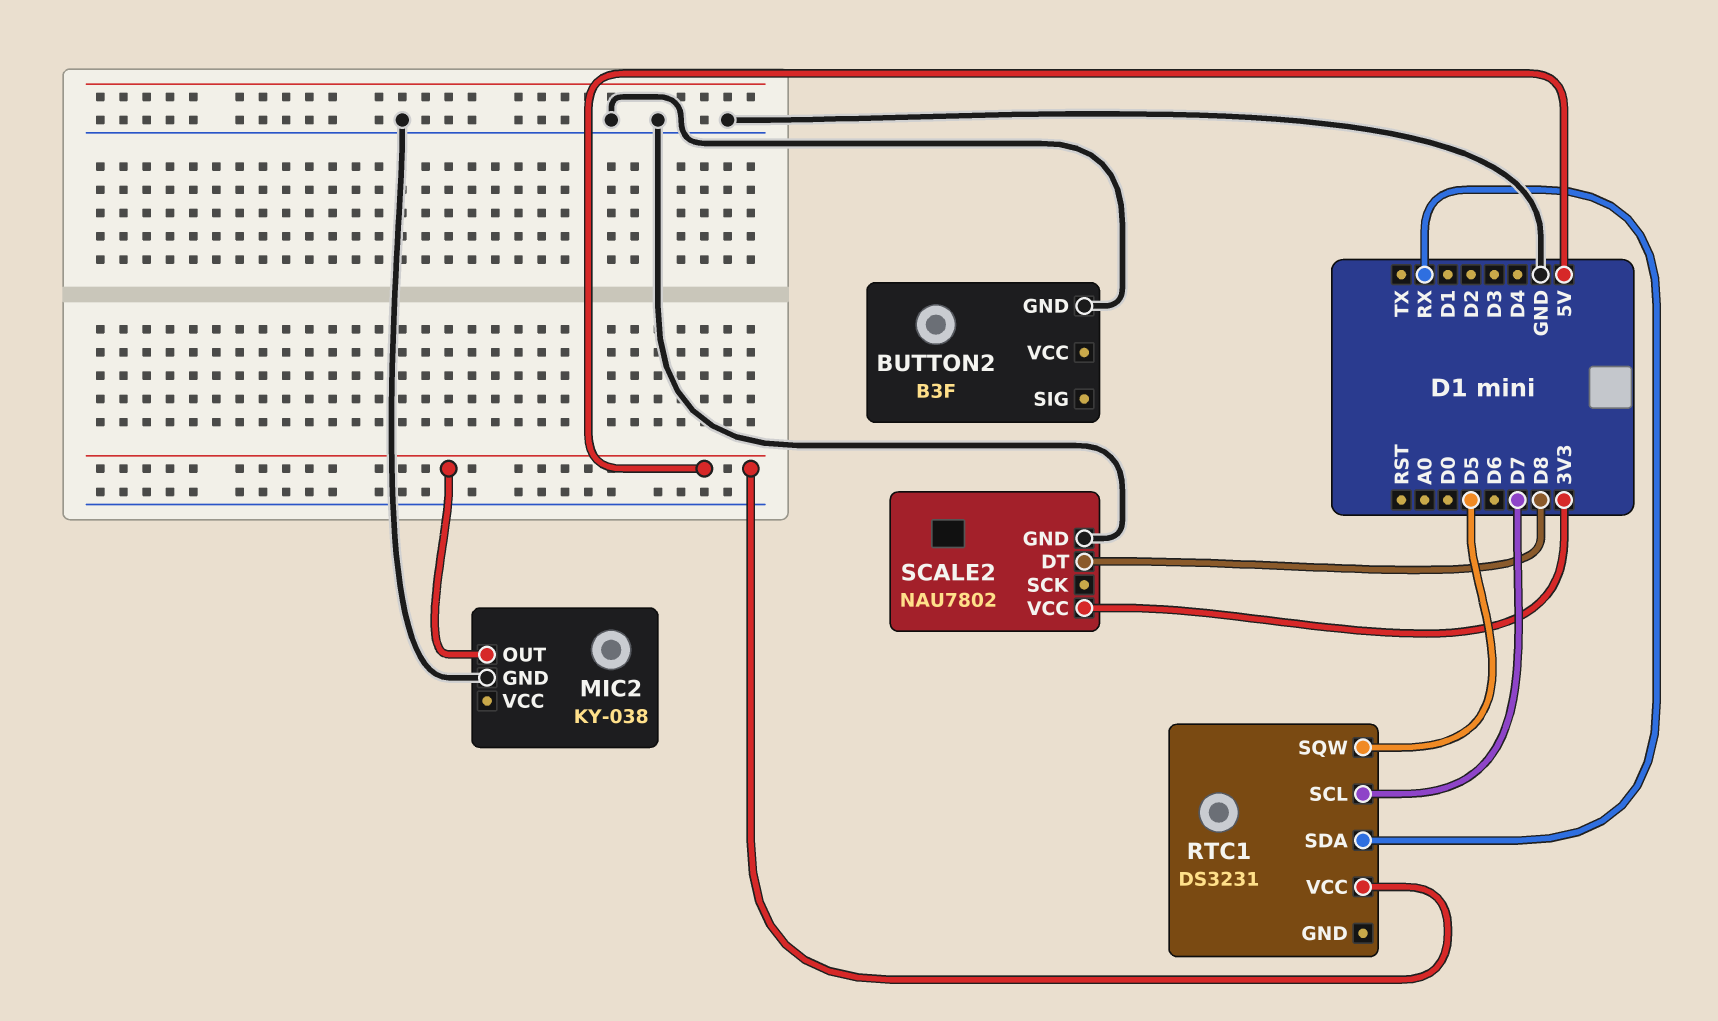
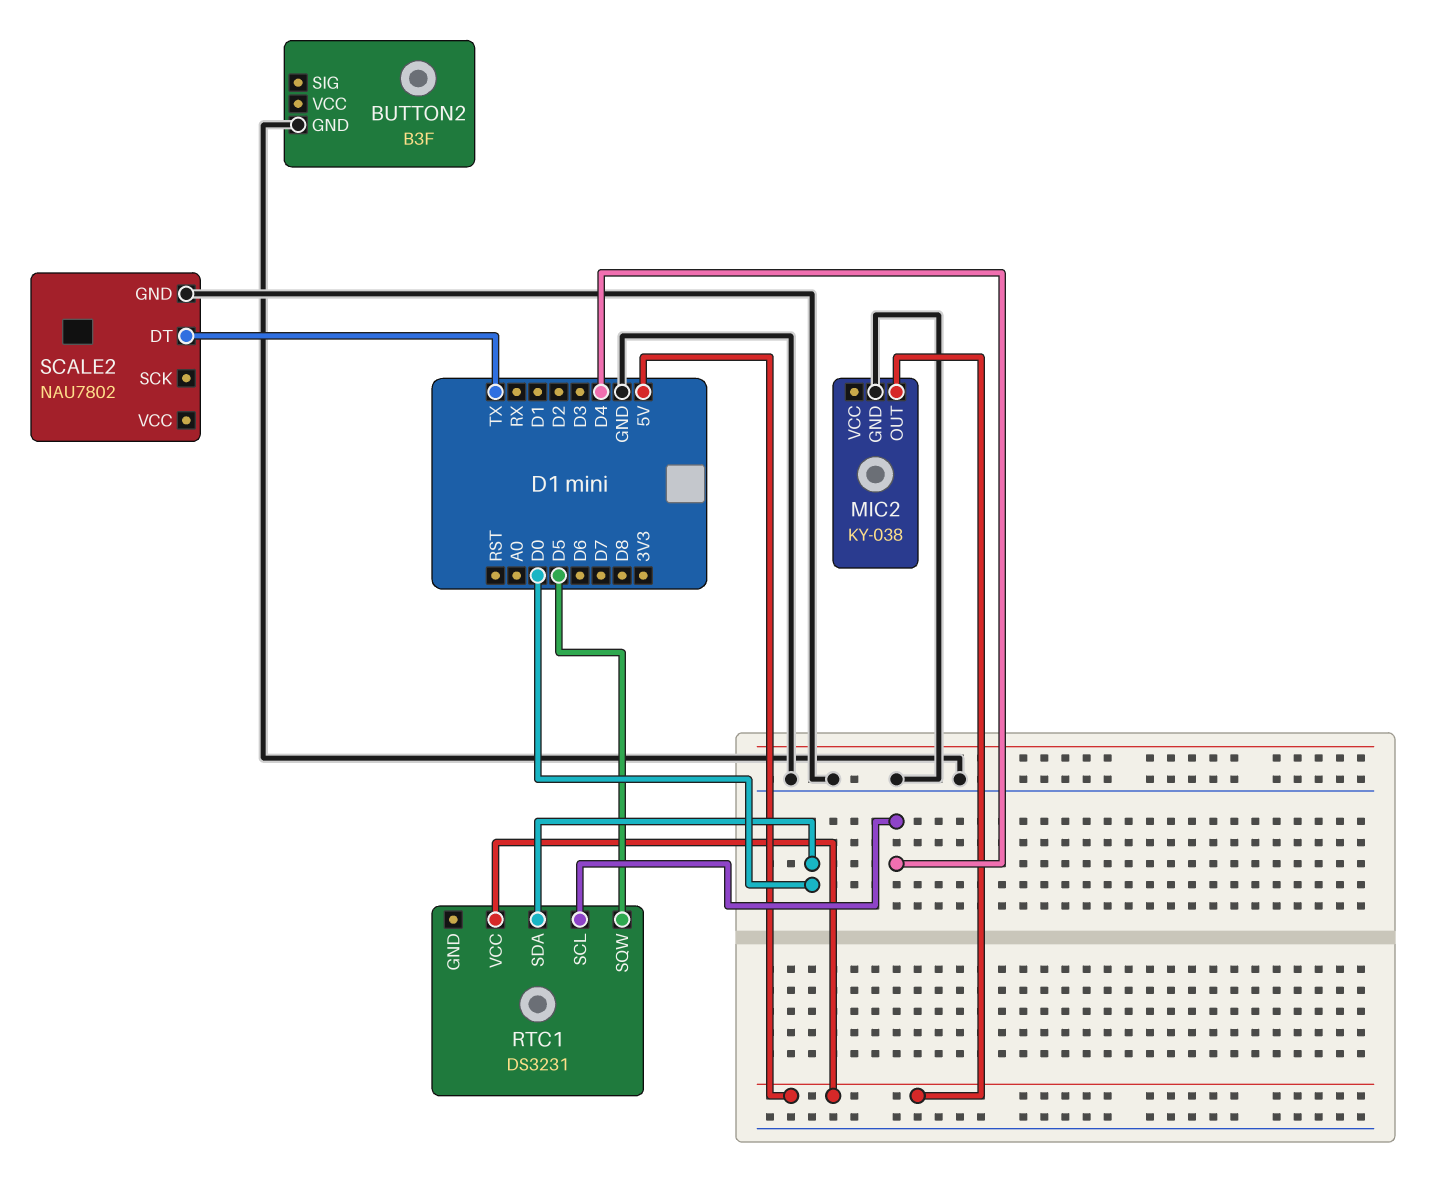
RTC1 pin SCL: D7 -> D4
RTC1 pin SDA: RX -> D0
SCALE2 pin DT: D8 -> TX
SCALE2 pin VCC: 3V3 -> none

